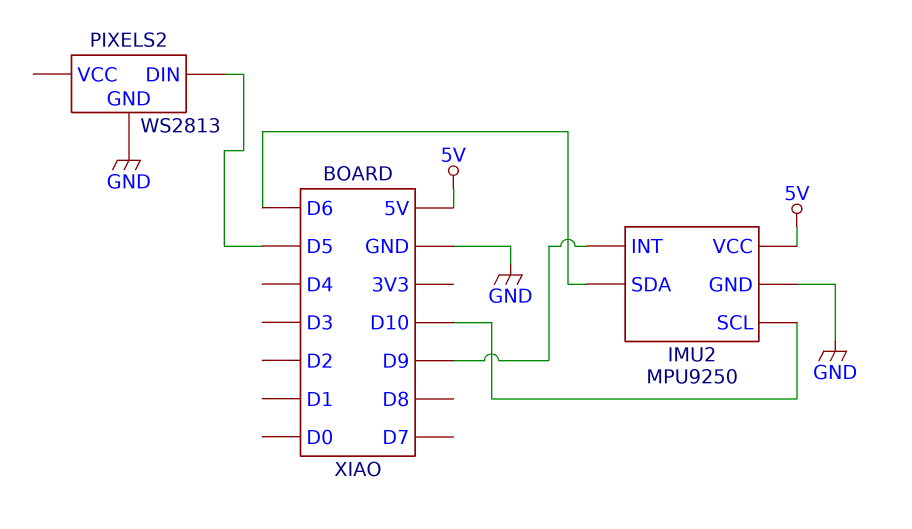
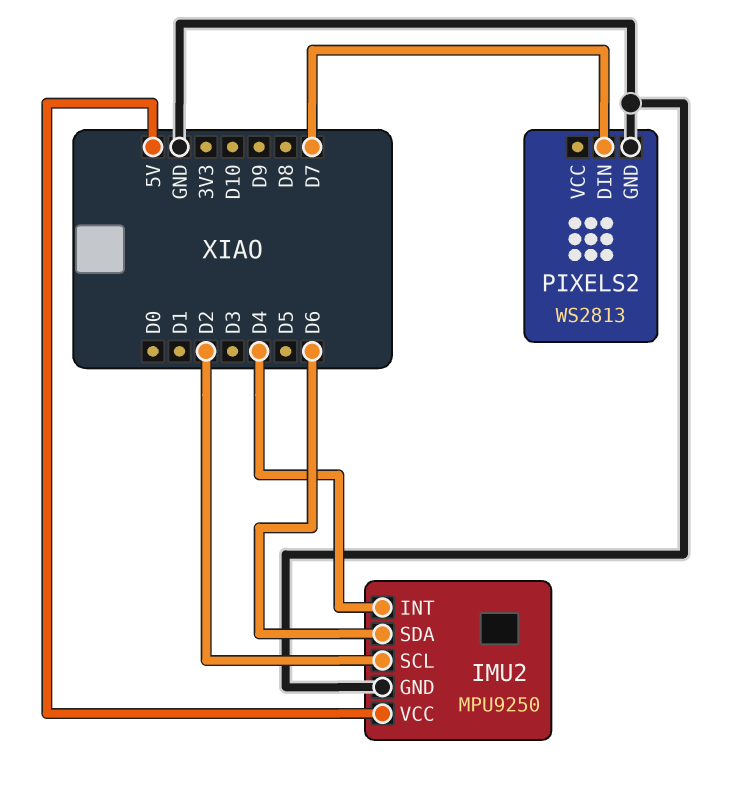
IMU2 pin INT: D9 -> D4
IMU2 pin SCL: D10 -> D2
PIXELS2 pin DIN: D5 -> D7

